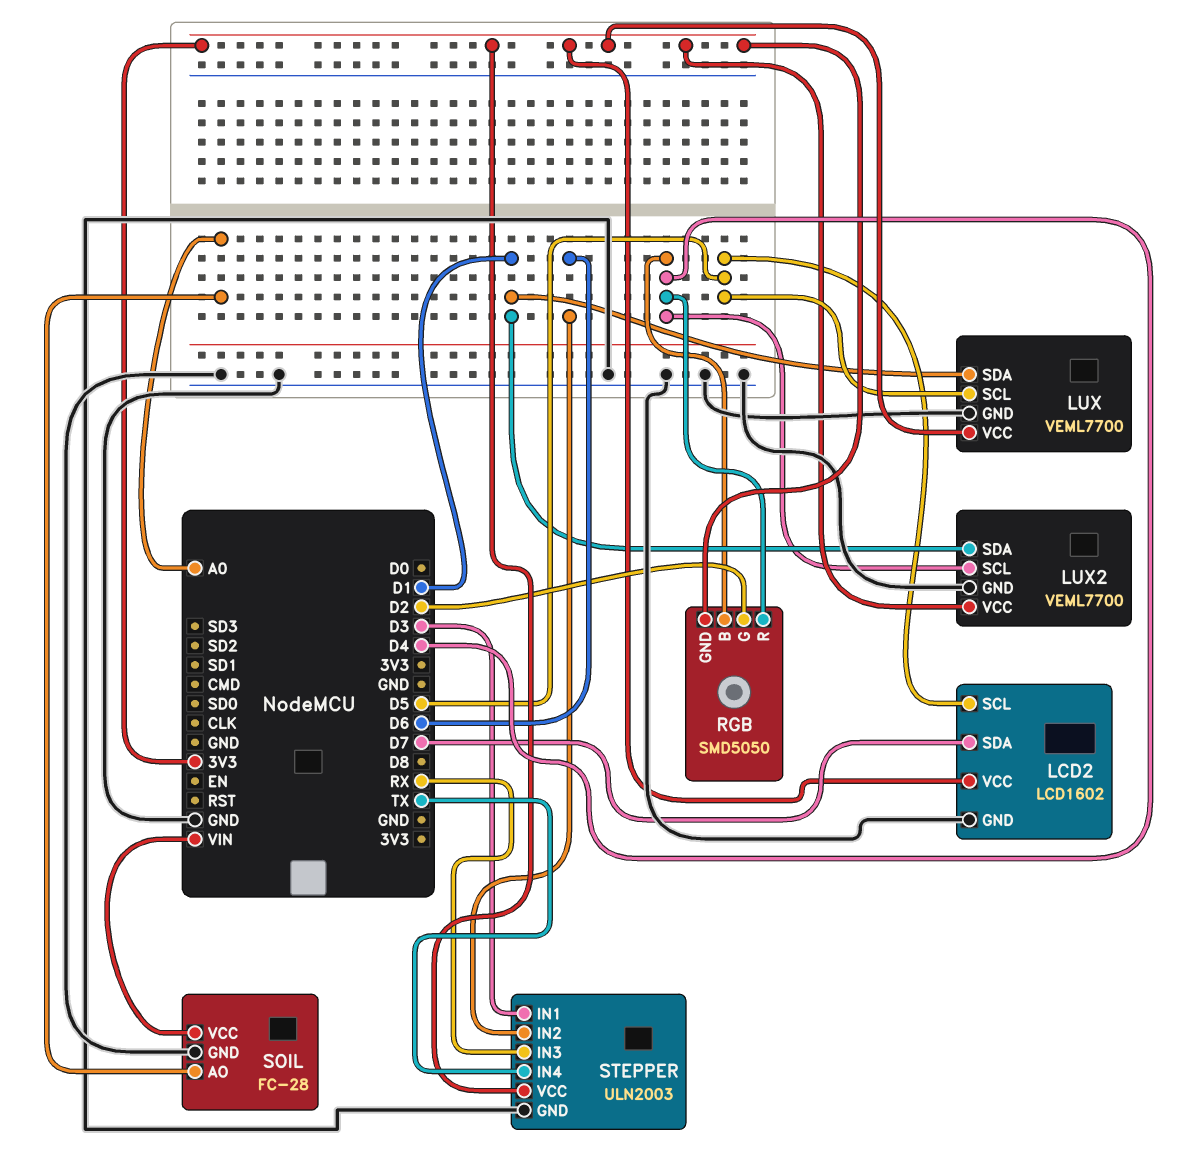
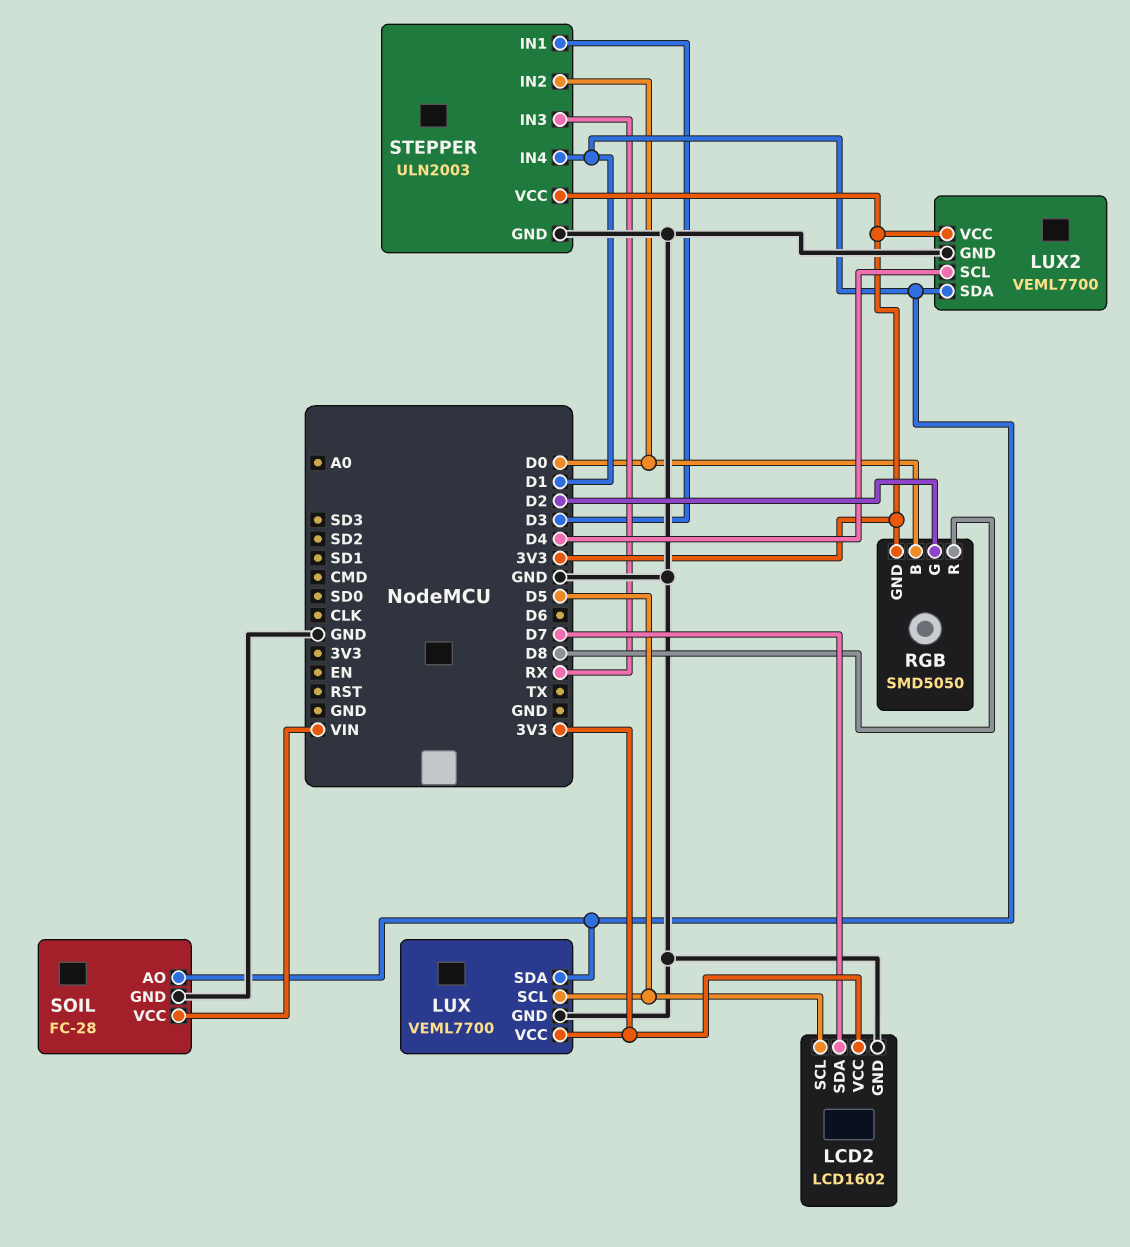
RGB pin B: D4 -> D0
RGB pin R: D4 -> D8
SOIL pin AO: A0 -> D1
STEPPER pin IN2: D6 -> D0
STEPPER pin IN4: TX -> D1

